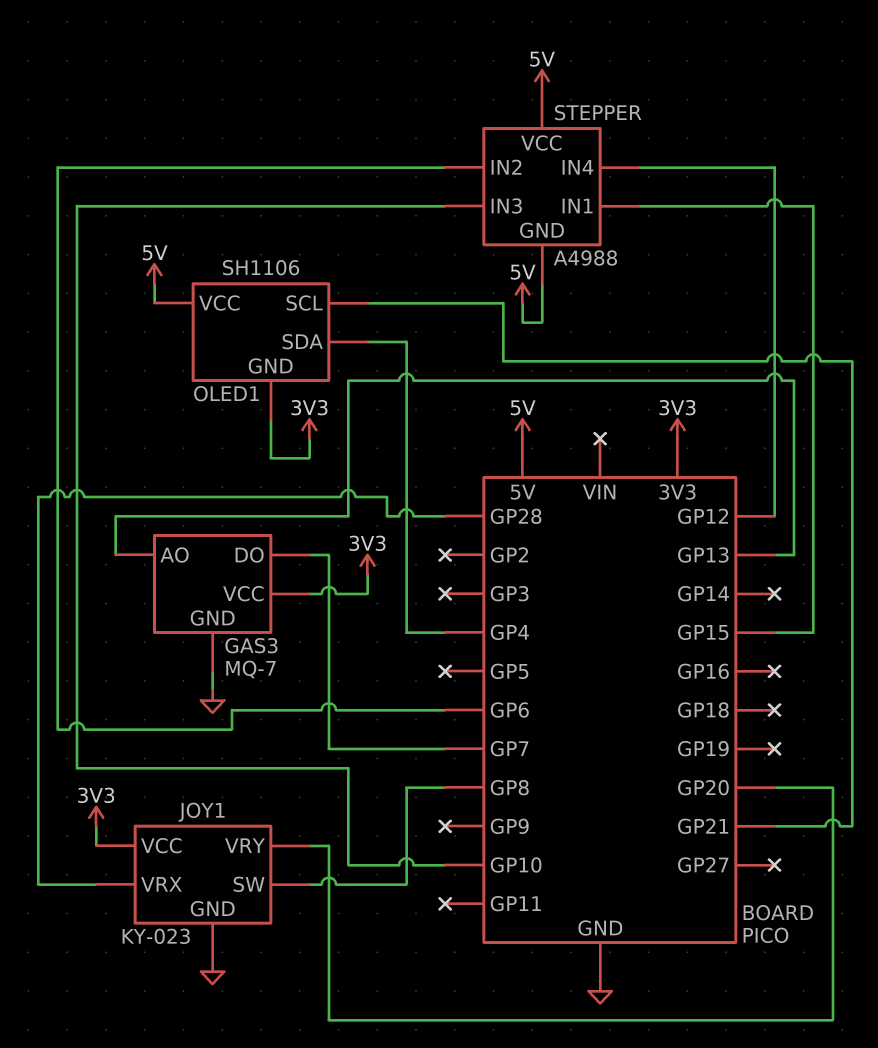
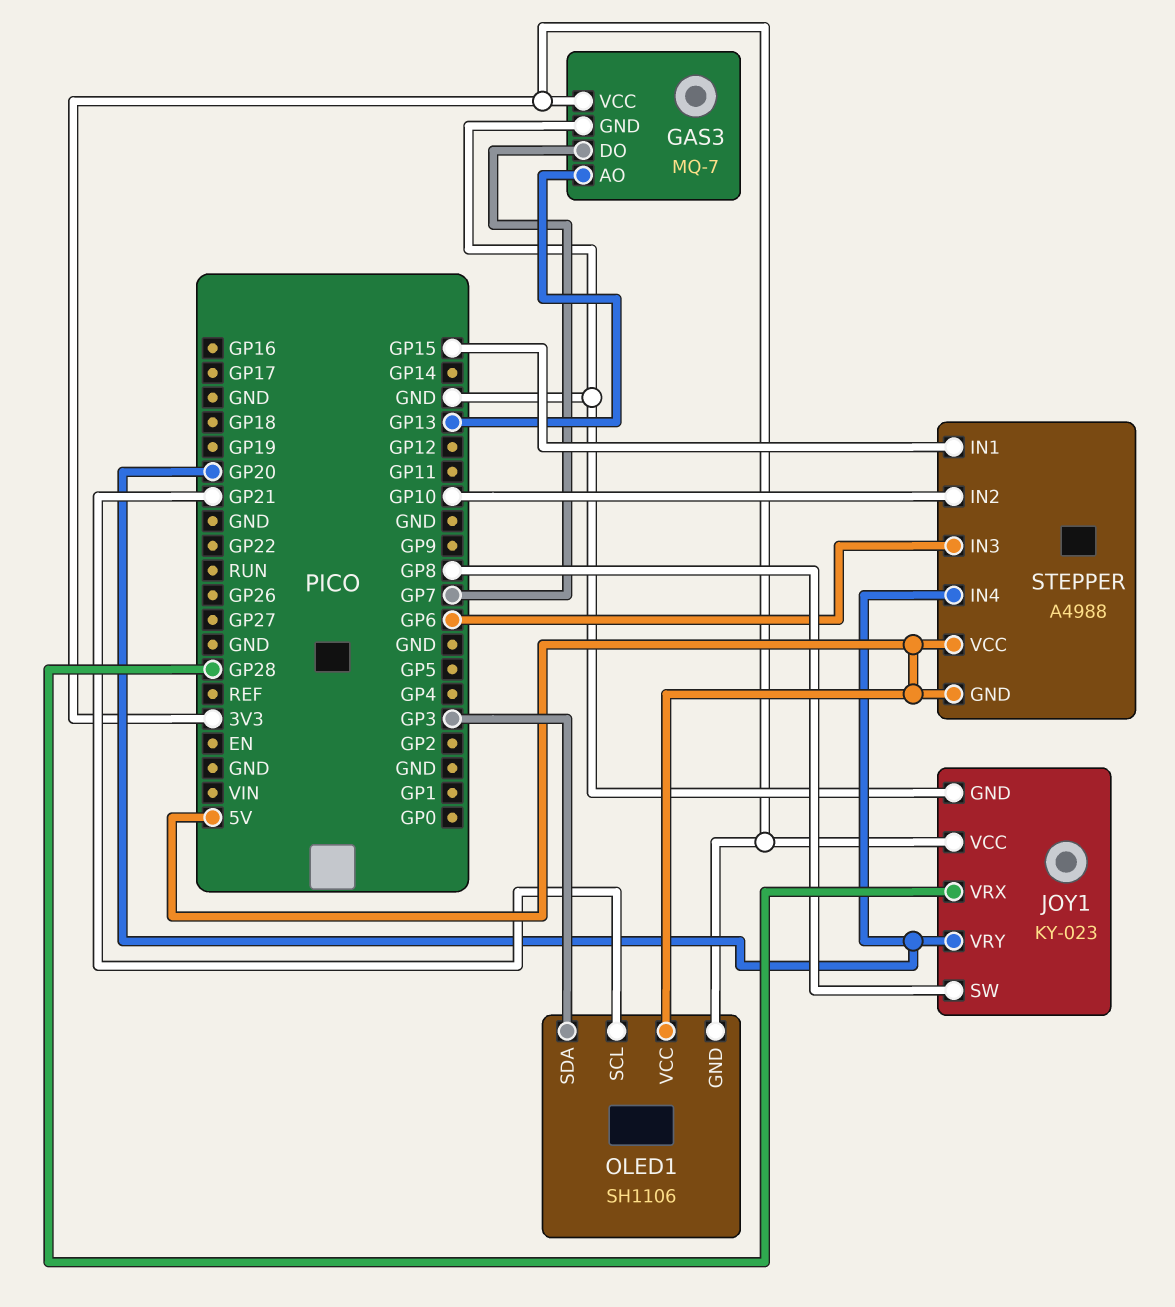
OLED1 pin SDA: GP4 -> GP3
STEPPER pin IN2: GP6 -> GP10
STEPPER pin IN3: GP10 -> GP6
STEPPER pin IN4: GP12 -> GP20

